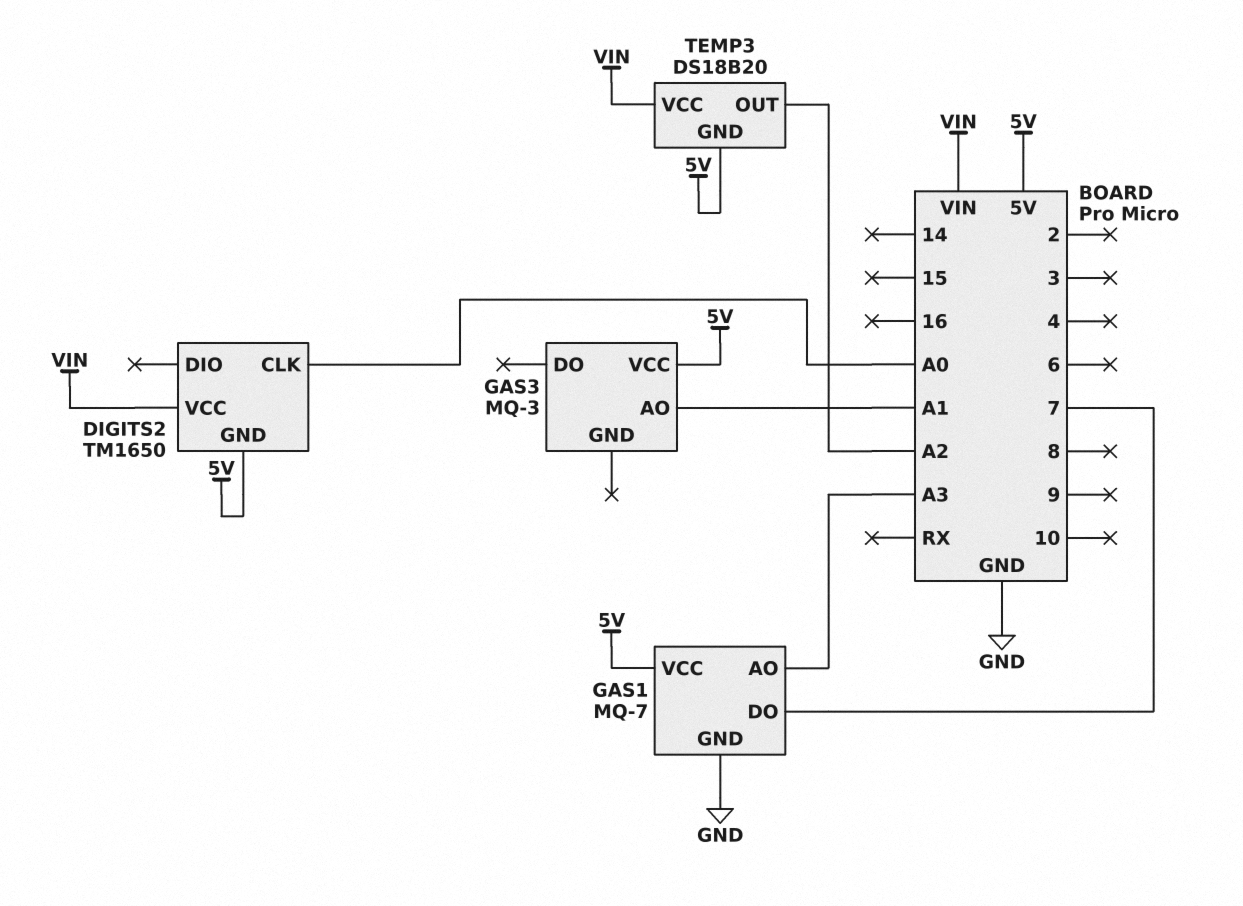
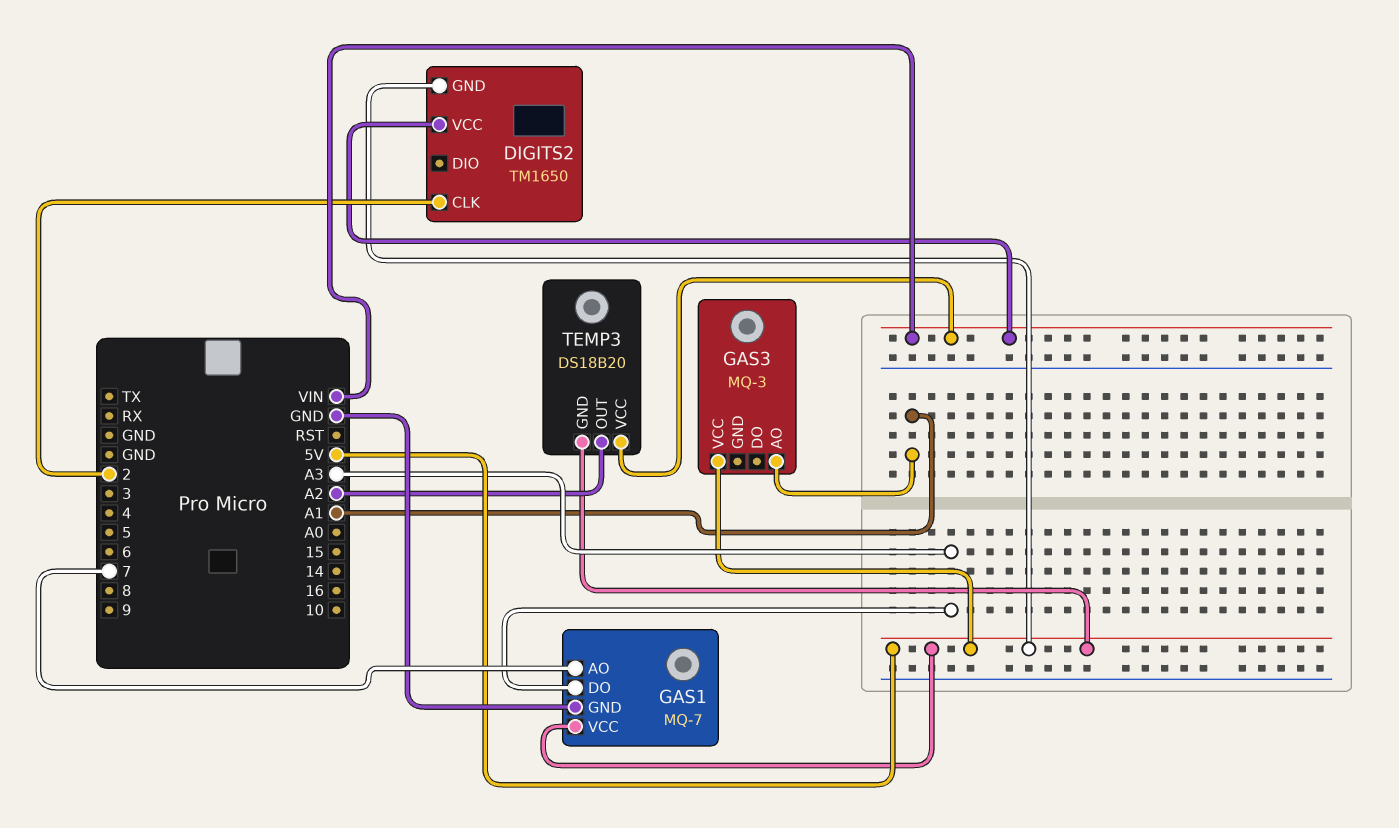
DIGITS2 pin CLK: A0 -> 2
GAS1 pin AO: A3 -> 7
GAS1 pin DO: 7 -> A3

